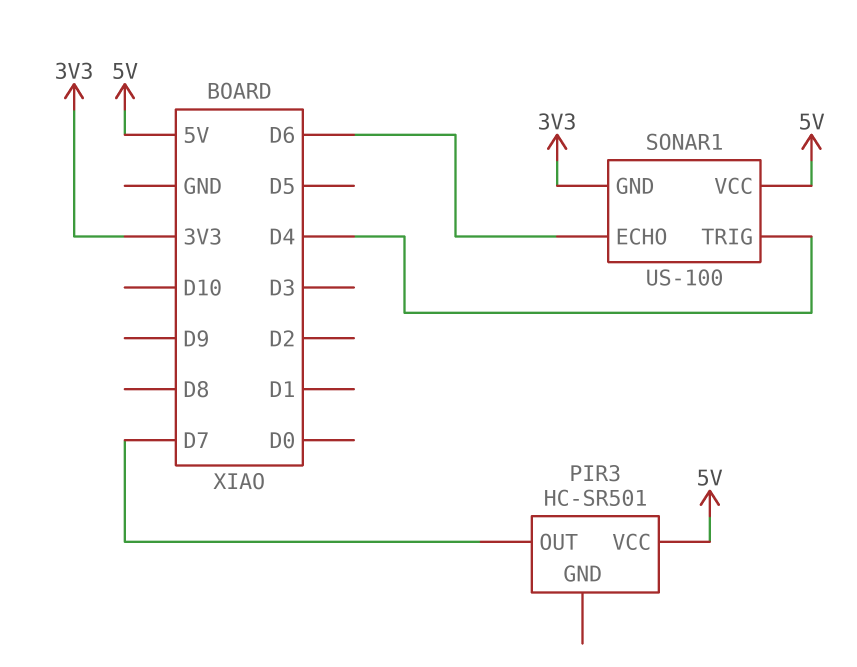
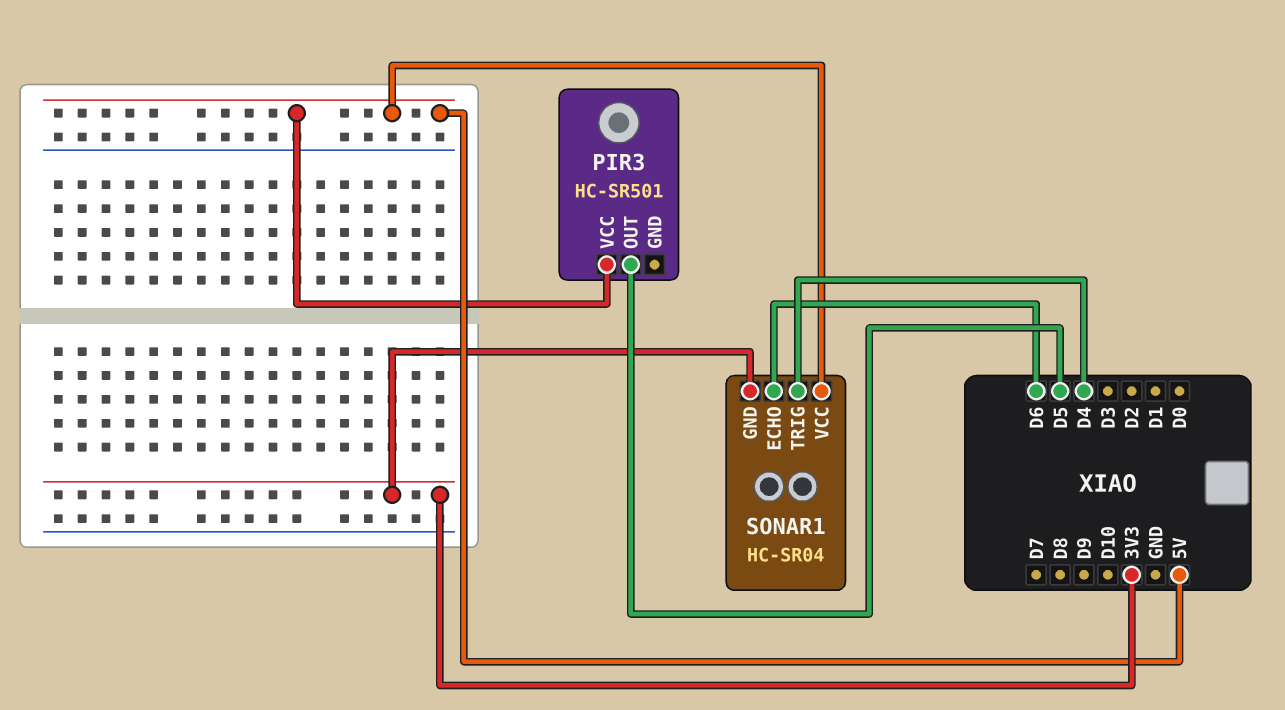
PIR3 pin OUT: D7 -> D5
SONAR1: US-100 -> HC-SR04

